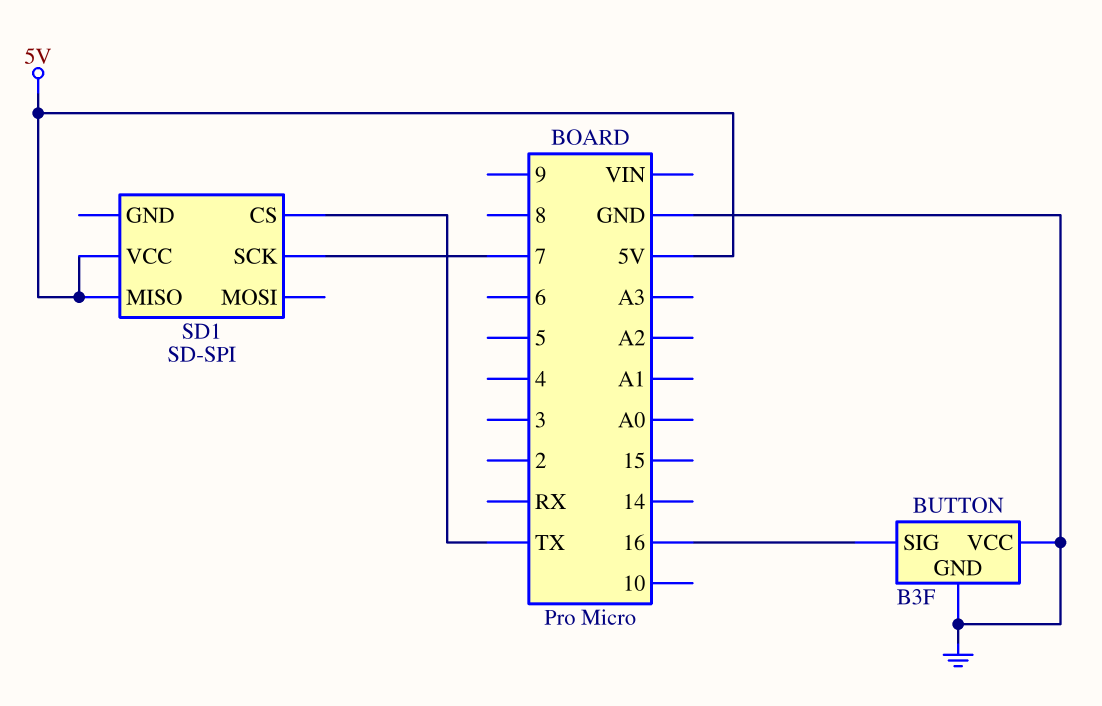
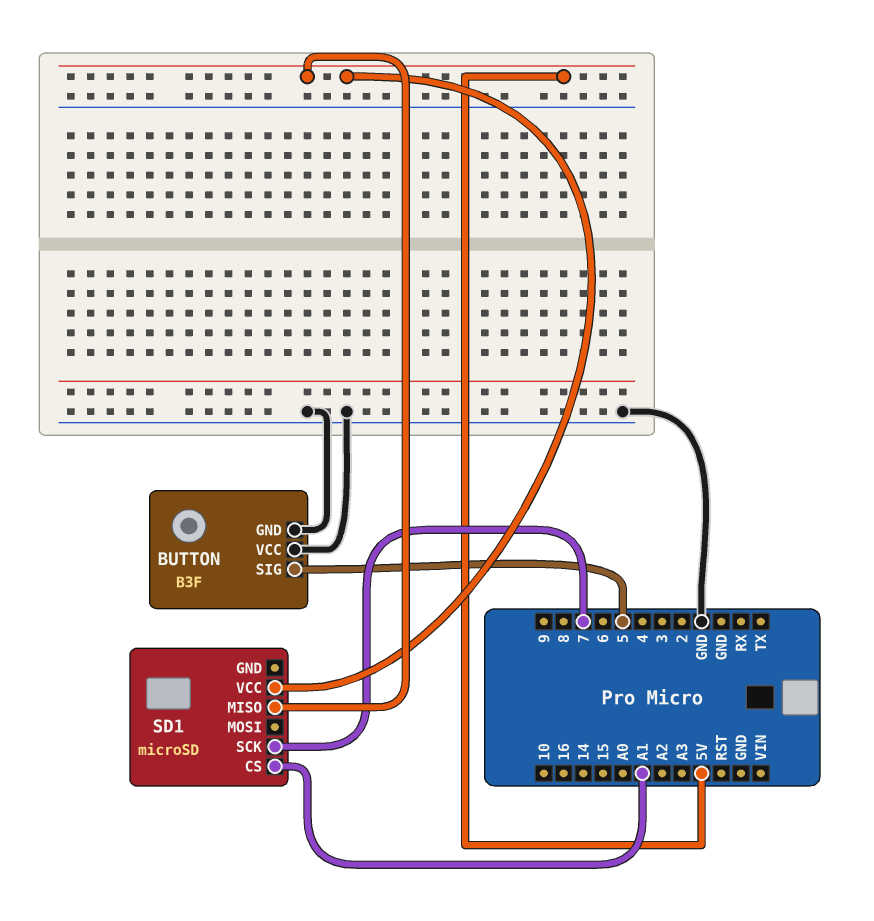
BUTTON pin SIG: 16 -> 5
SD1: SD-SPI -> microSD
SD1 pin CS: TX -> A1

